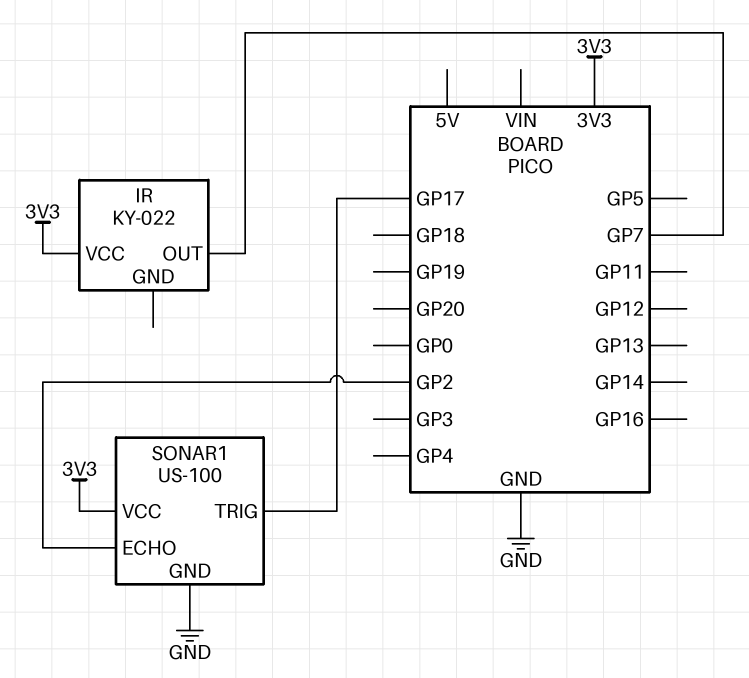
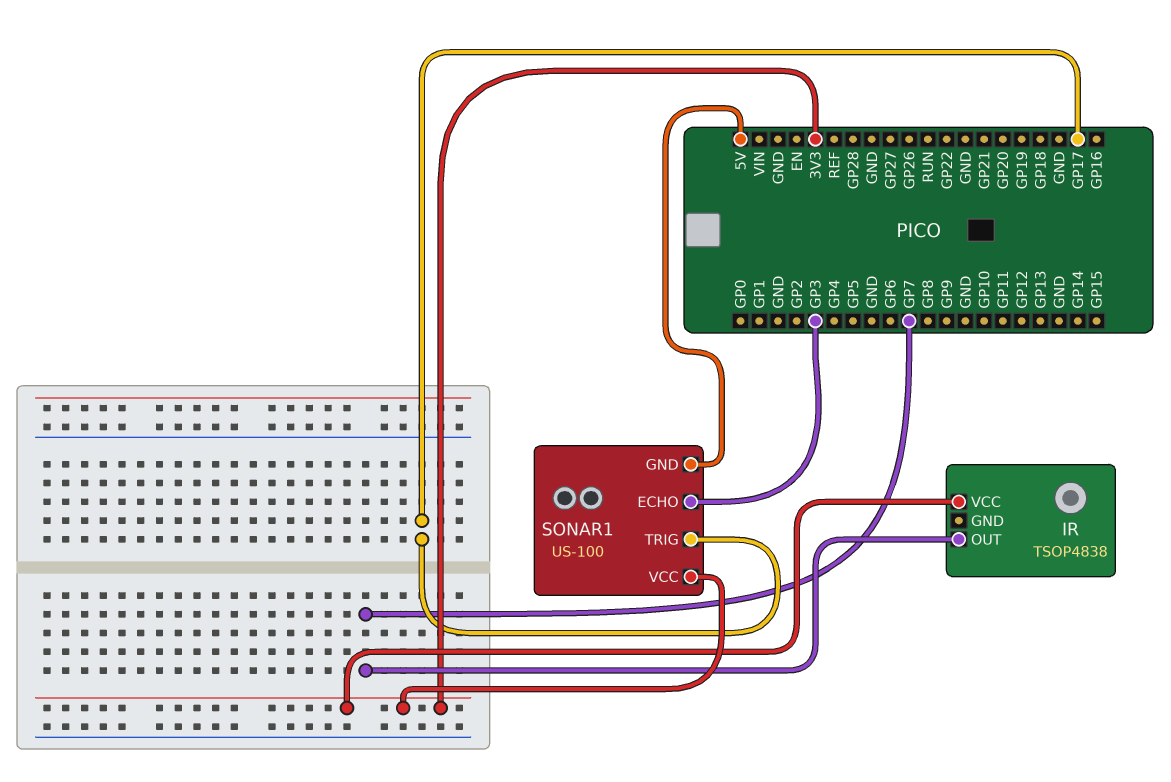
IR: KY-022 -> TSOP4838
SONAR1 pin ECHO: GP2 -> GP3
SONAR1 pin GND: GND -> 5V

